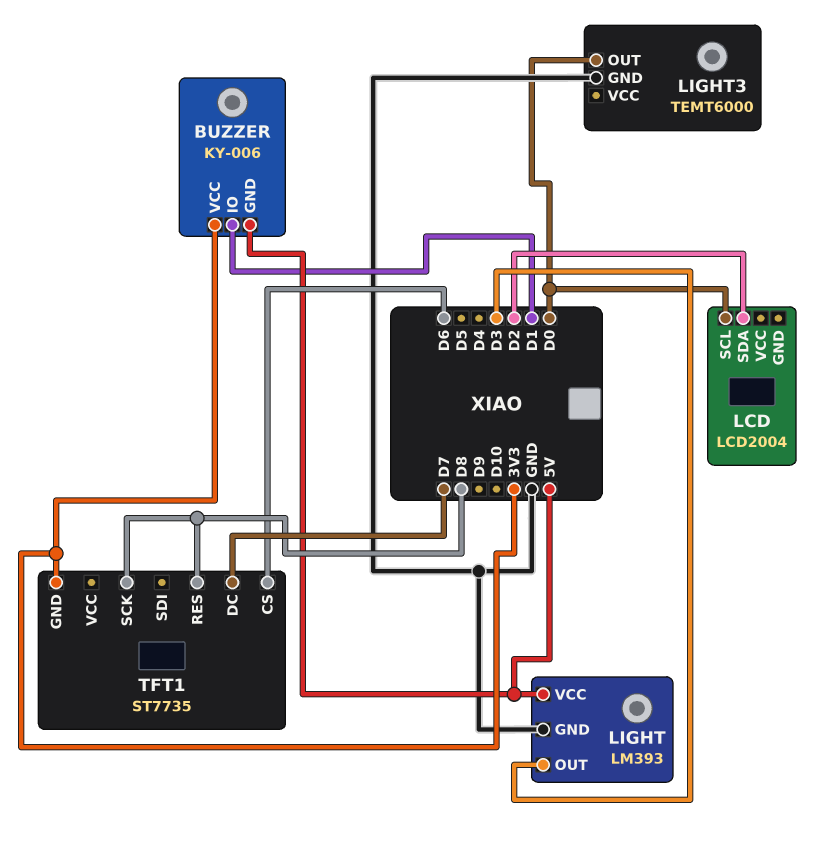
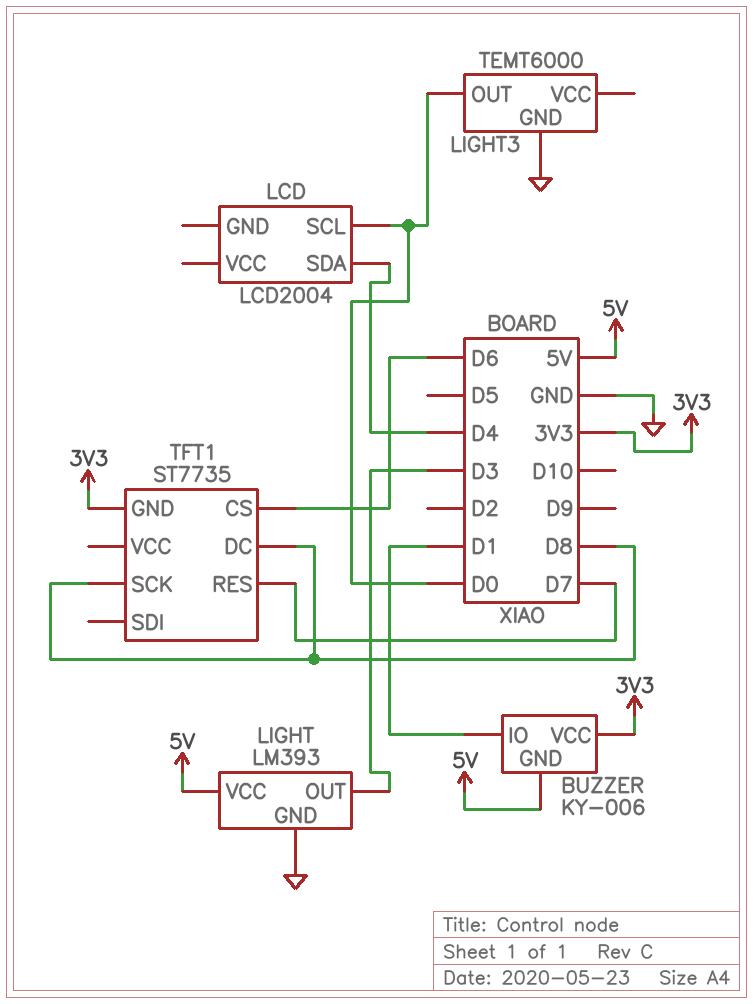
LCD pin SDA: D2 -> D4
TFT1 pin DC: D7 -> D8
TFT1 pin RES: D8 -> D7

